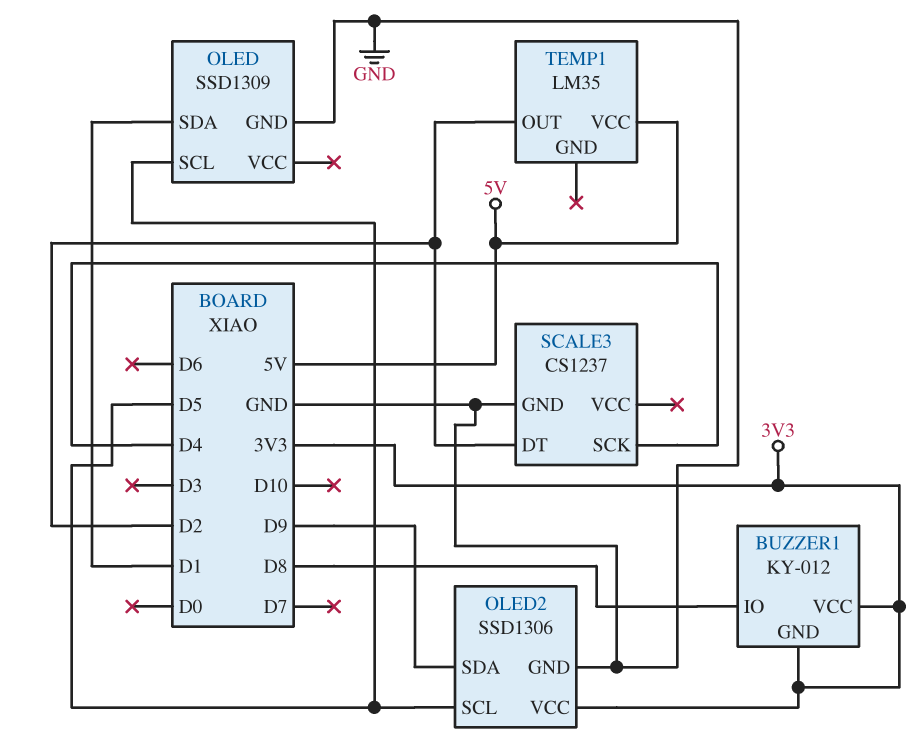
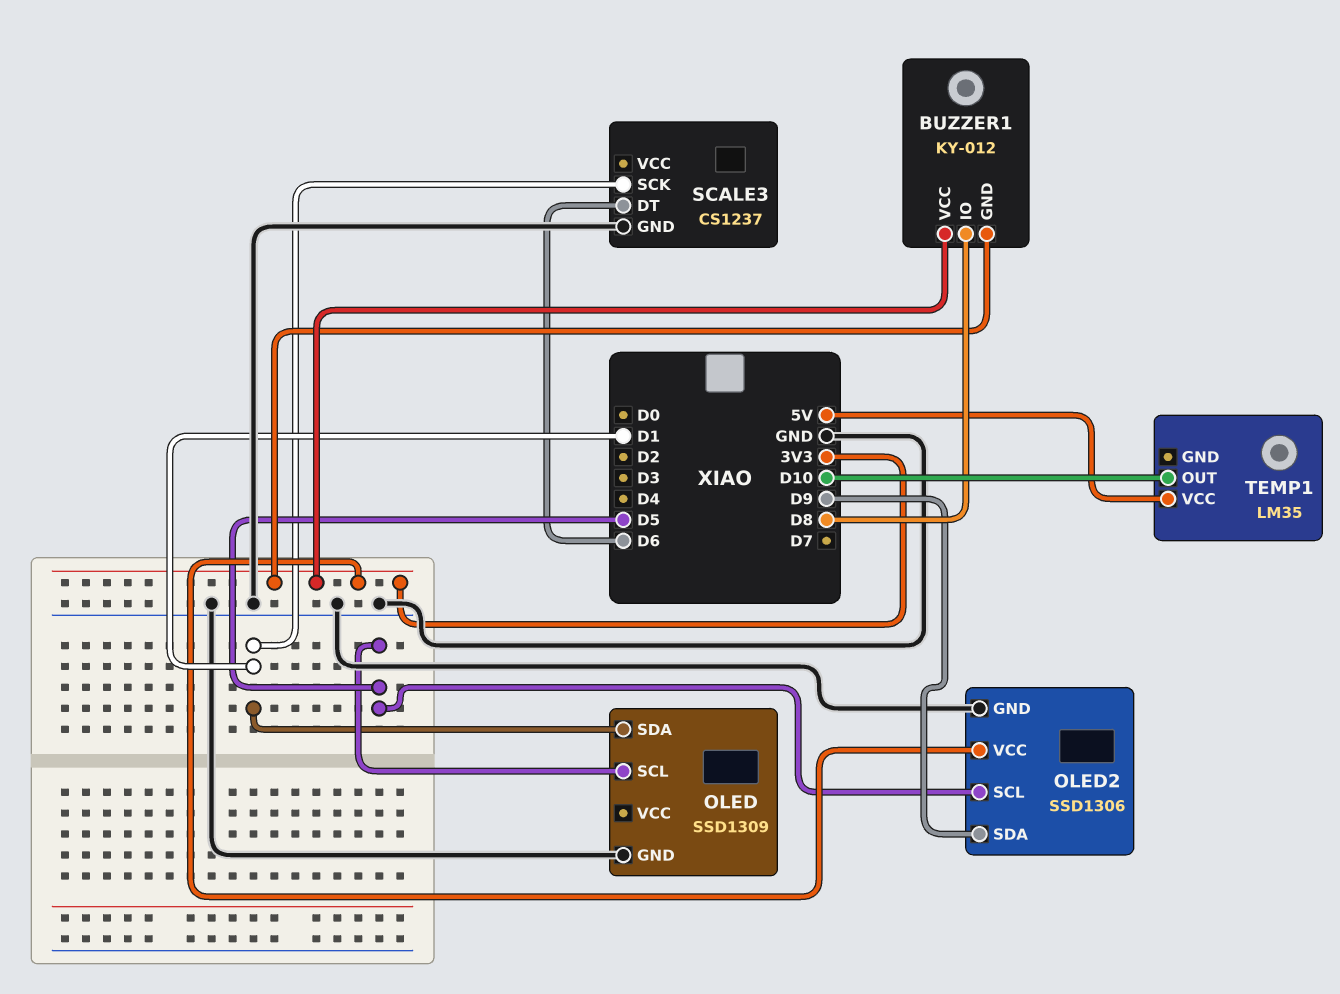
SCALE3 pin DT: D2 -> D6
SCALE3 pin SCK: D4 -> D1
TEMP1 pin OUT: D2 -> D10

